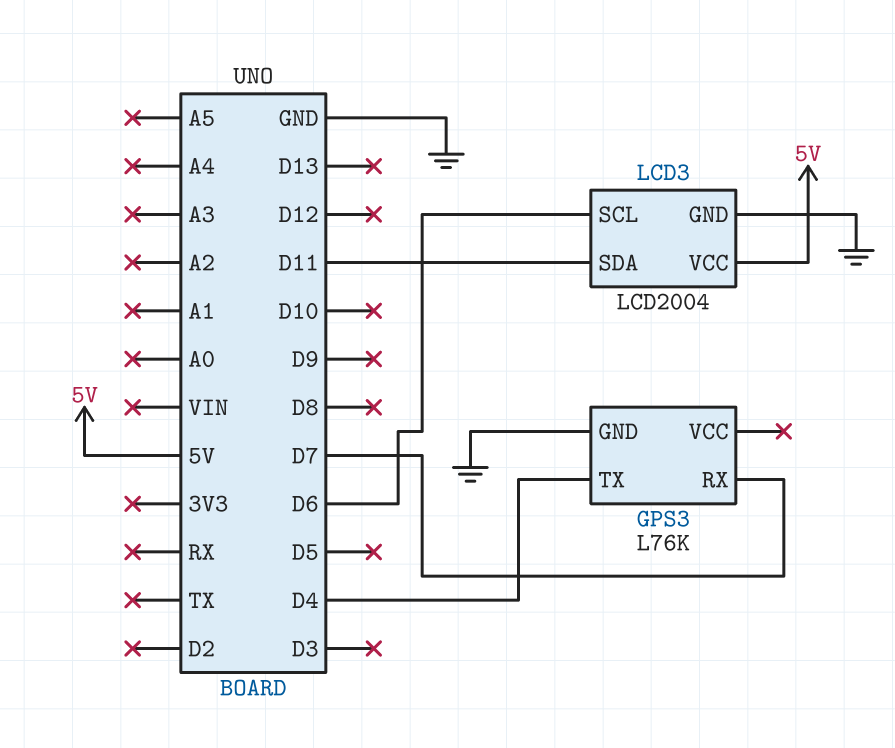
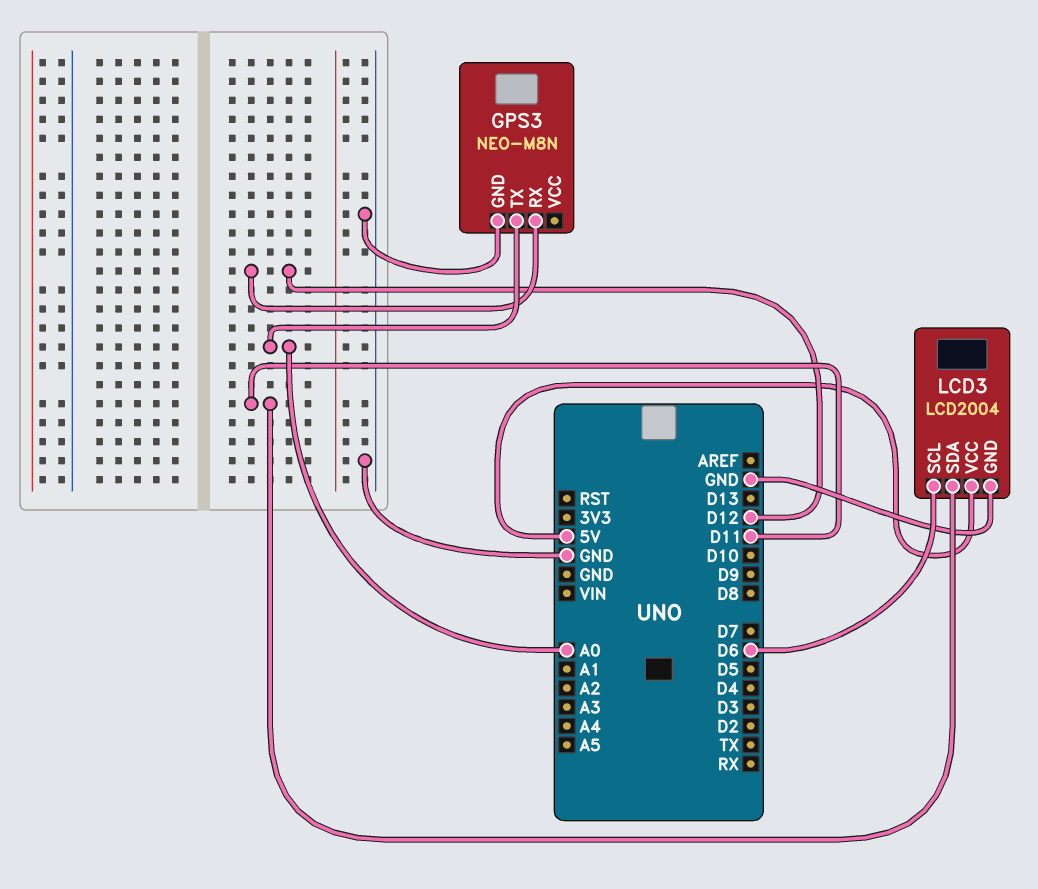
GPS3: L76K -> NEO-M8N
GPS3 pin RX: D7 -> D12
GPS3 pin TX: D4 -> A0

